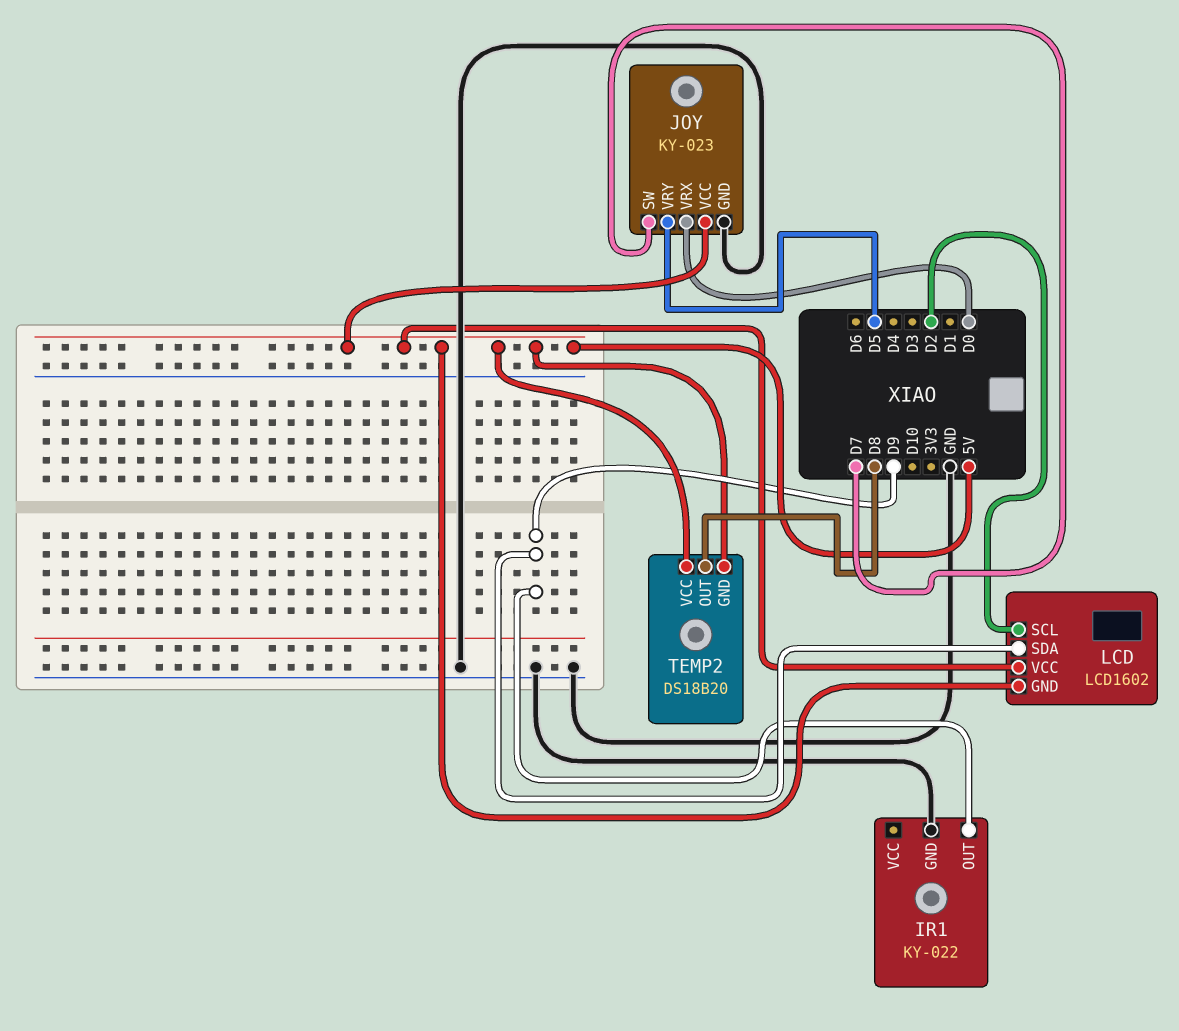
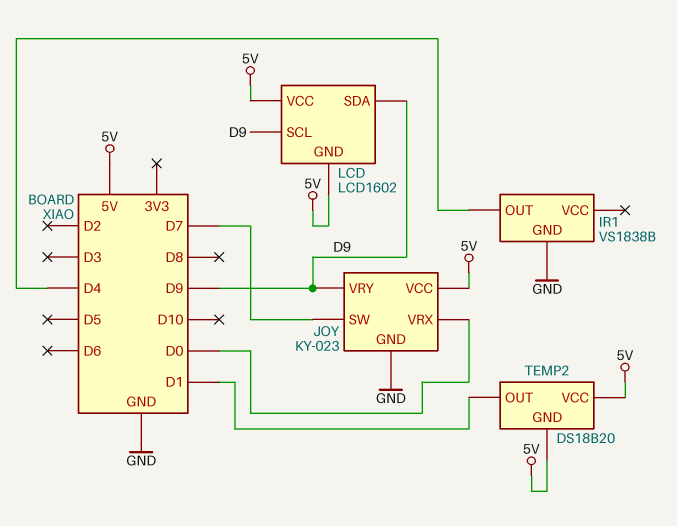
IR1: KY-022 -> VS1838B
IR1 pin OUT: D9 -> D4
JOY pin VRY: D5 -> D9
LCD pin SCL: D2 -> D9
TEMP2 pin OUT: D8 -> D1

